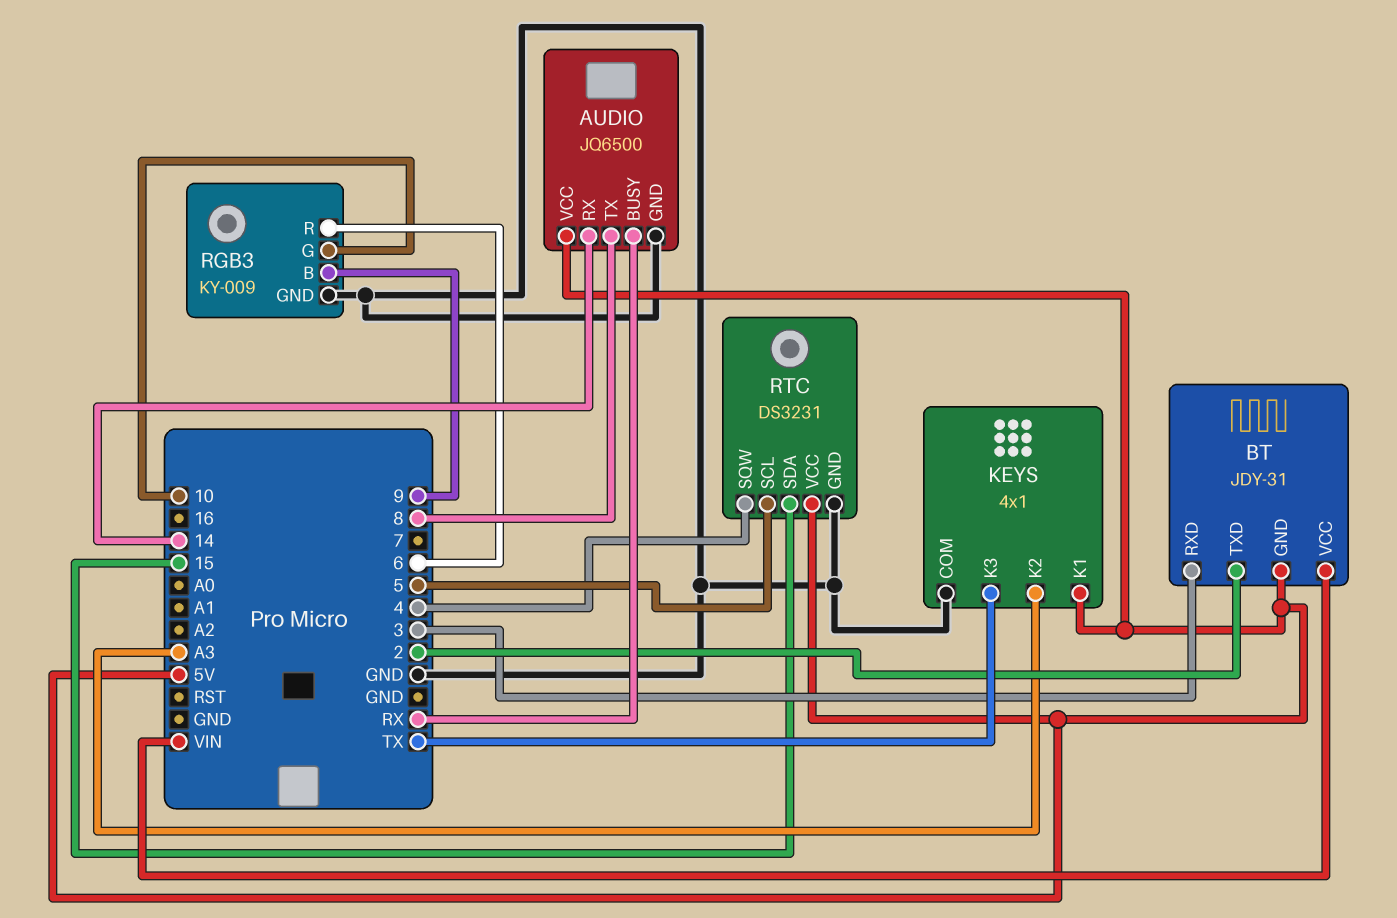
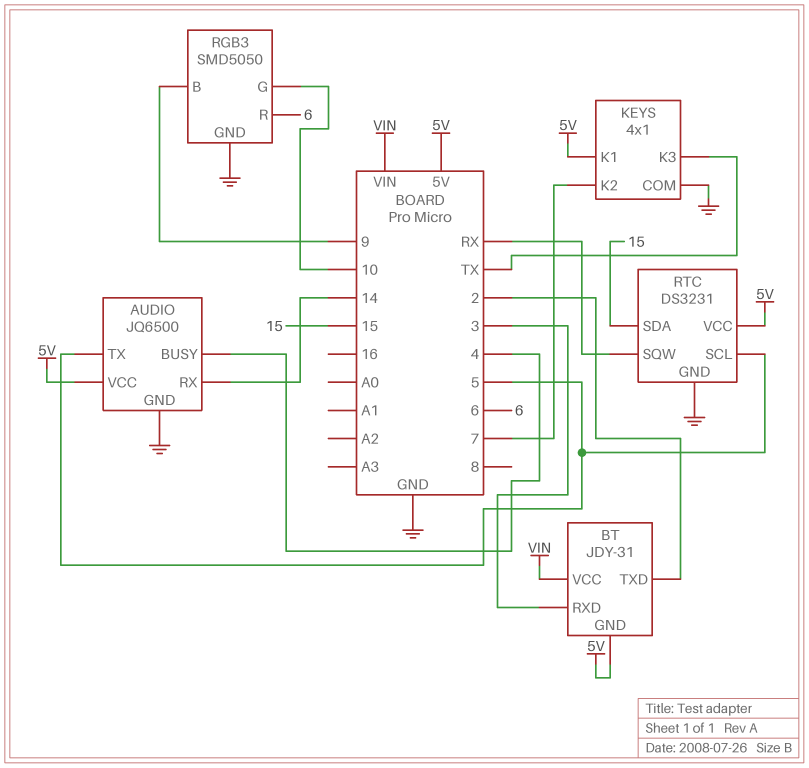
AUDIO pin BUSY: RX -> 4
AUDIO pin TX: 8 -> 5
KEYS pin K2: A3 -> 7
RGB3: KY-009 -> SMD5050
RTC pin SQW: 4 -> RX

